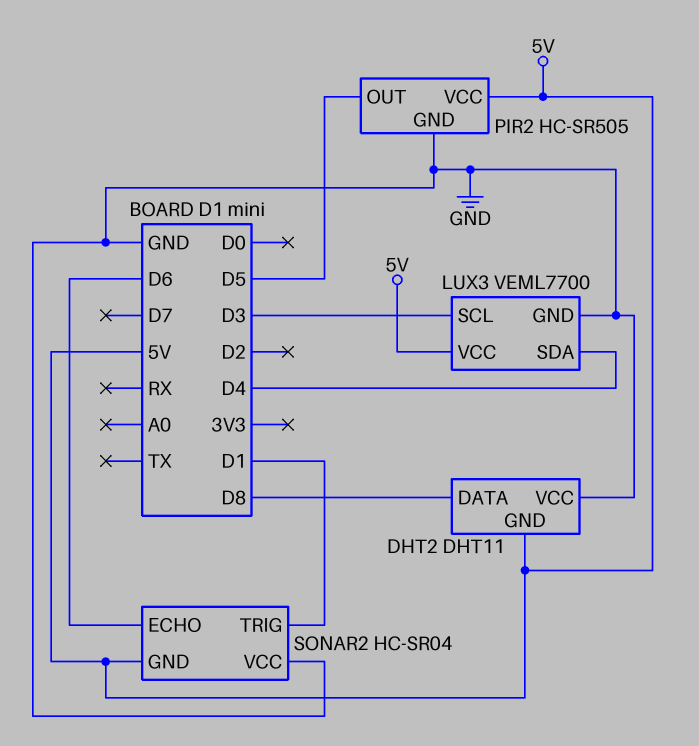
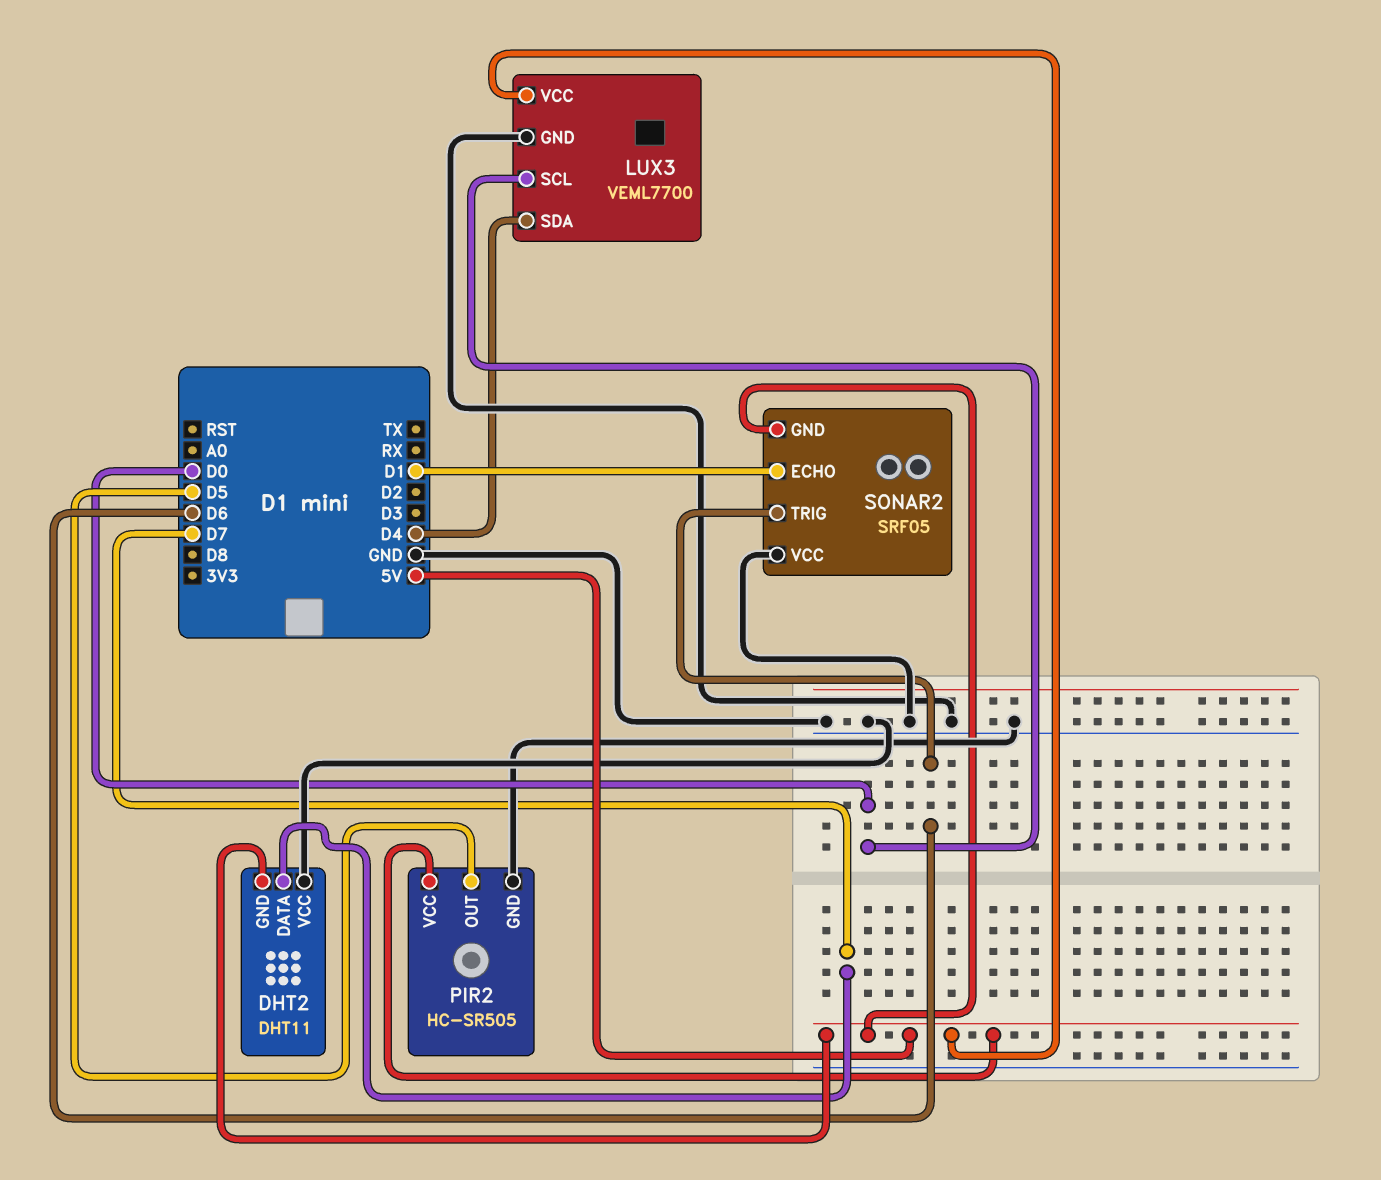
DHT2 pin DATA: D8 -> D7
LUX3 pin SCL: D3 -> D0
SONAR2: HC-SR04 -> SRF05
SONAR2 pin ECHO: D6 -> D1
SONAR2 pin TRIG: D1 -> D6

